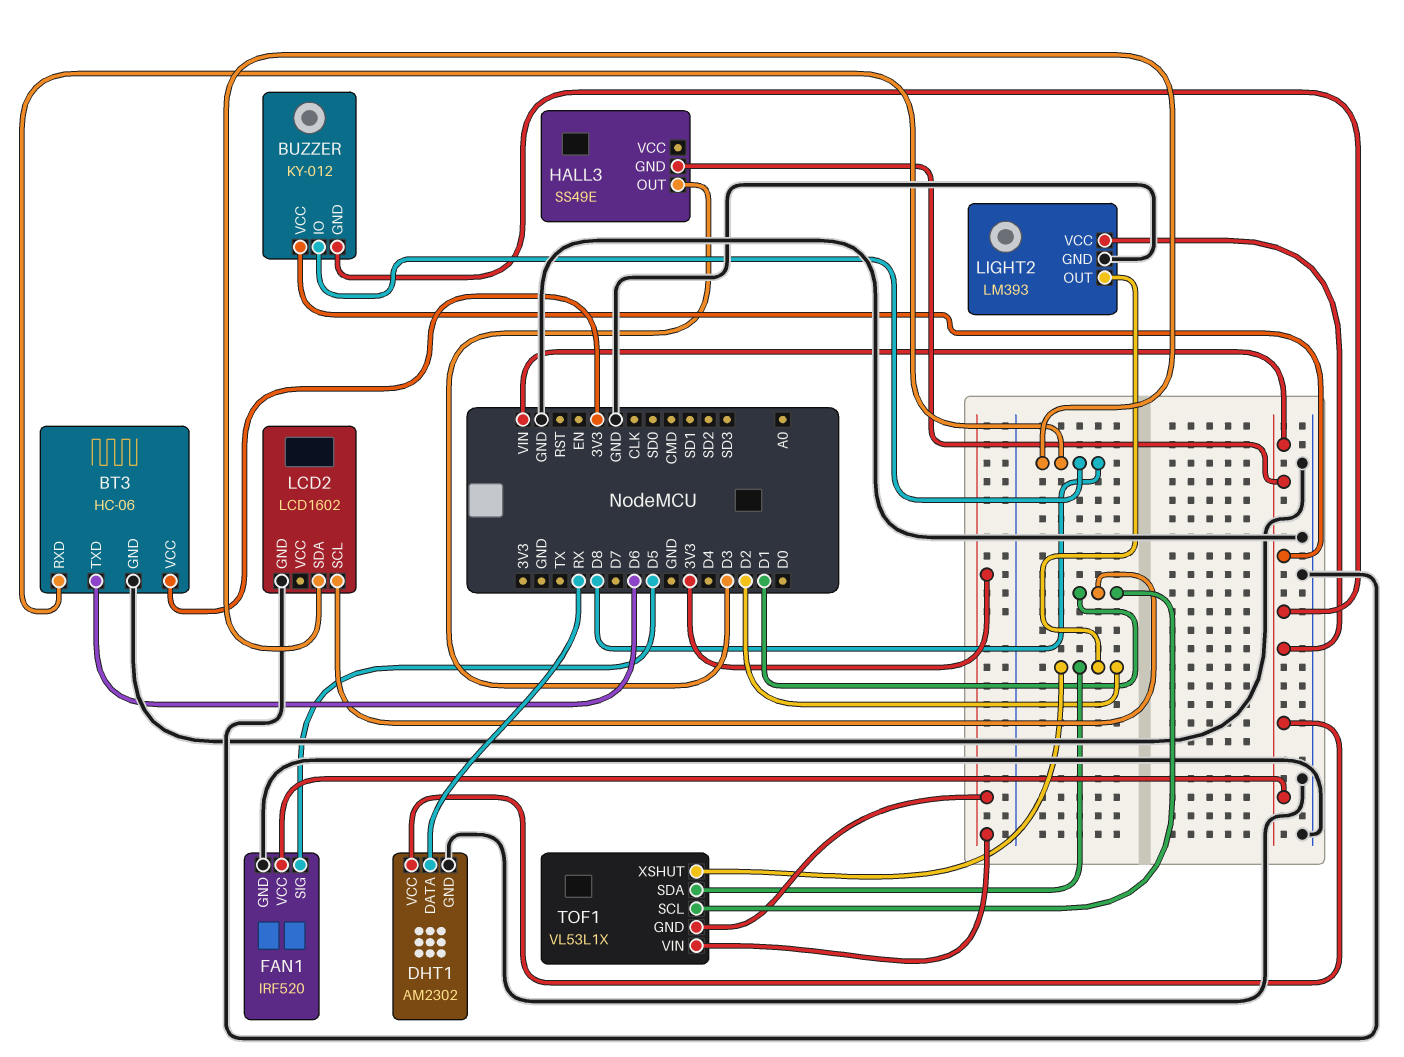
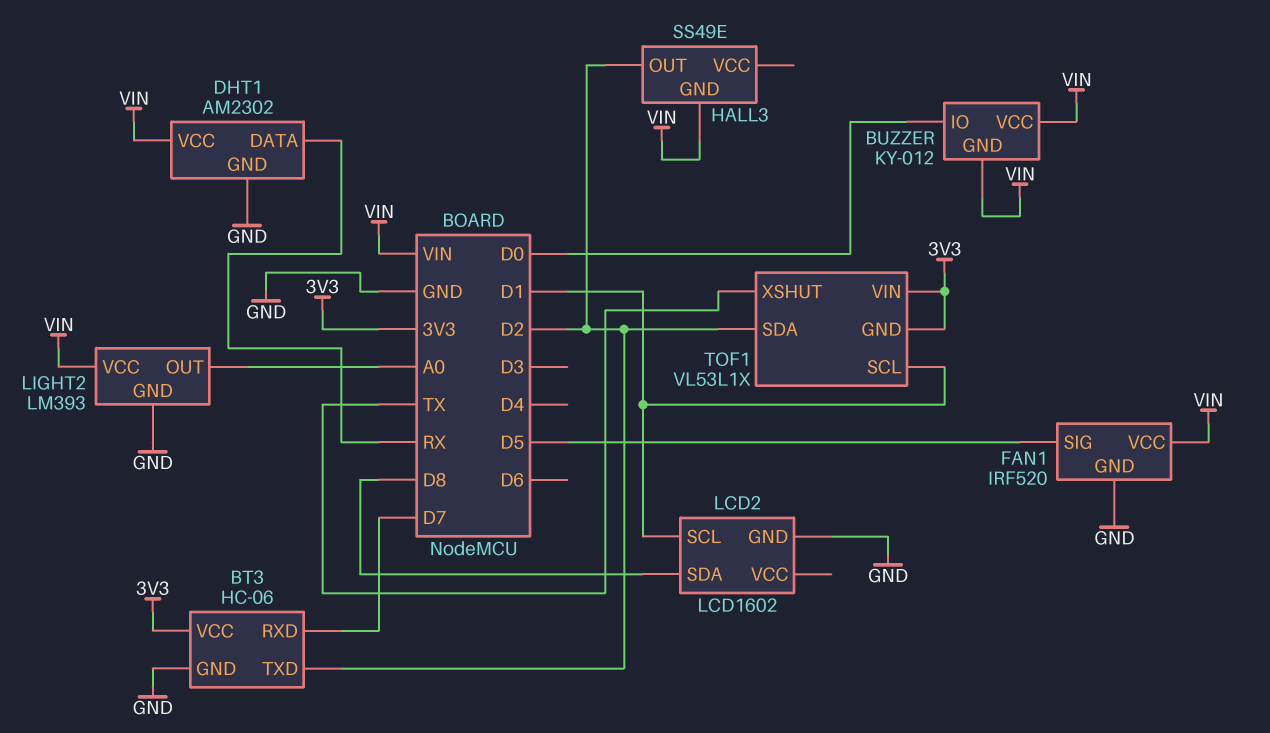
BT3 pin RXD: D8 -> D7
BT3 pin TXD: D6 -> D2
BUZZER pin IO: D8 -> D0
HALL3 pin OUT: D3 -> D2
LIGHT2 pin OUT: D2 -> A0
TOF1 pin XSHUT: D2 -> TX

